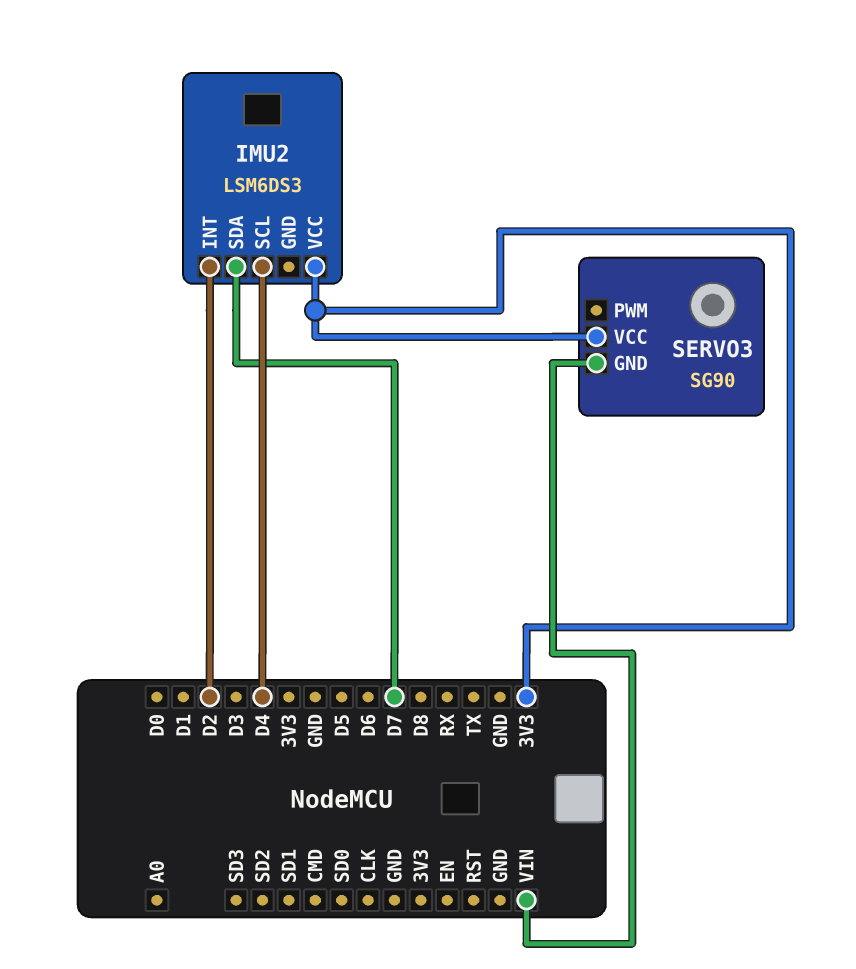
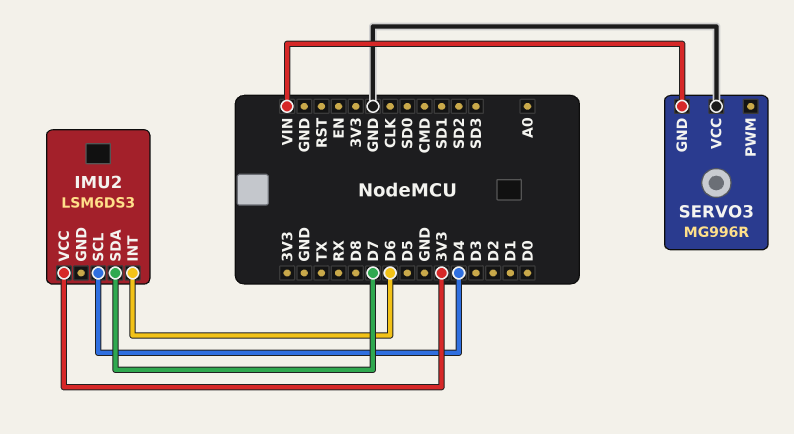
IMU2 pin INT: D2 -> D6
SERVO3: SG90 -> MG996R
SERVO3 pin VCC: 3V3 -> GND

